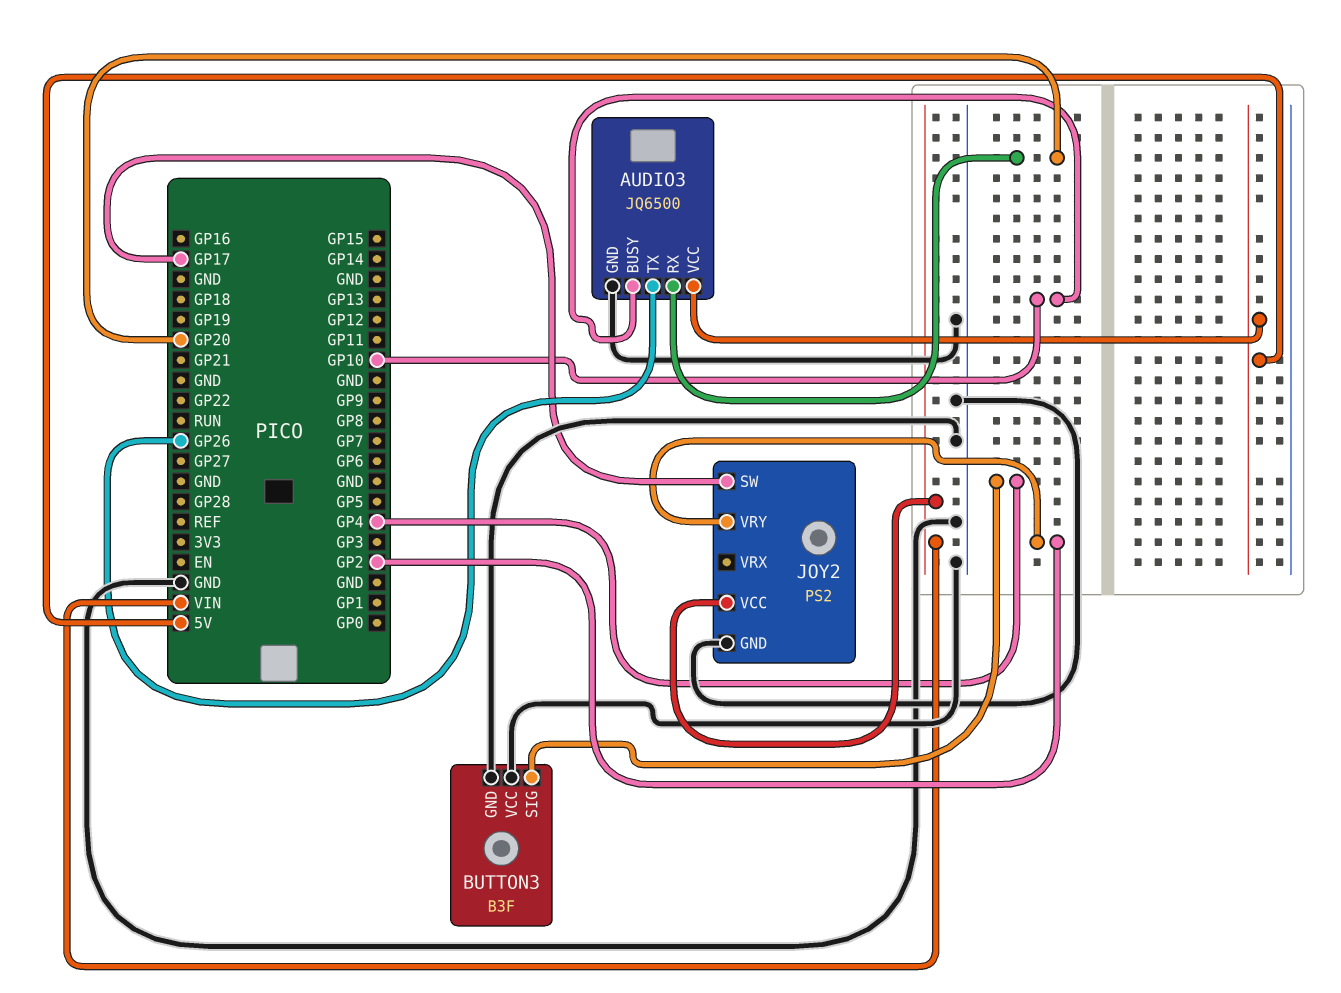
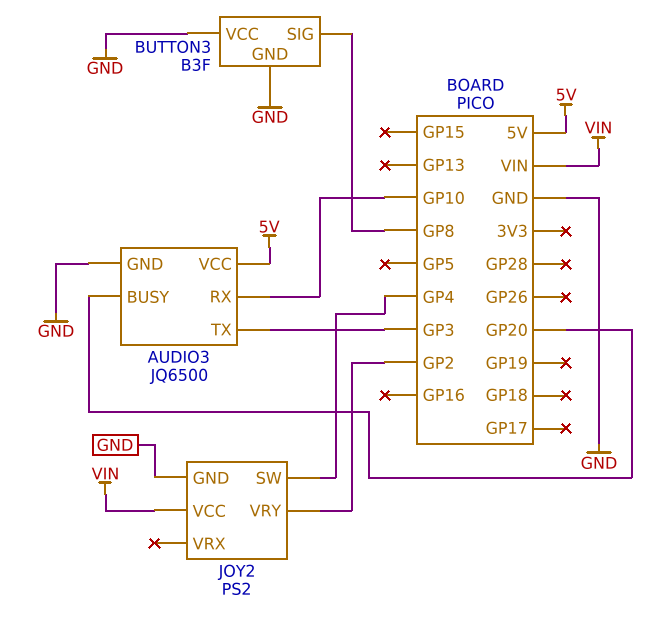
AUDIO3 pin BUSY: GP10 -> GP20
AUDIO3 pin RX: GP20 -> GP10
AUDIO3 pin TX: GP26 -> GP3
BUTTON3 pin SIG: GP4 -> GP8
JOY2 pin SW: GP17 -> GP4

